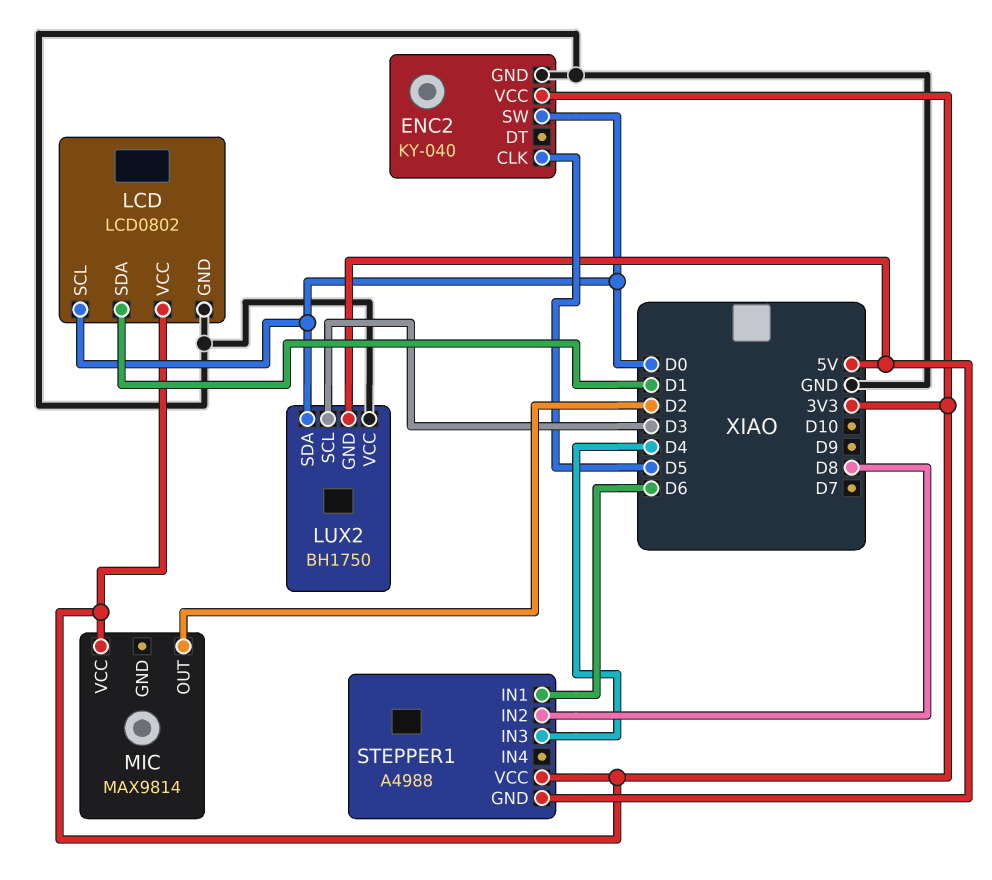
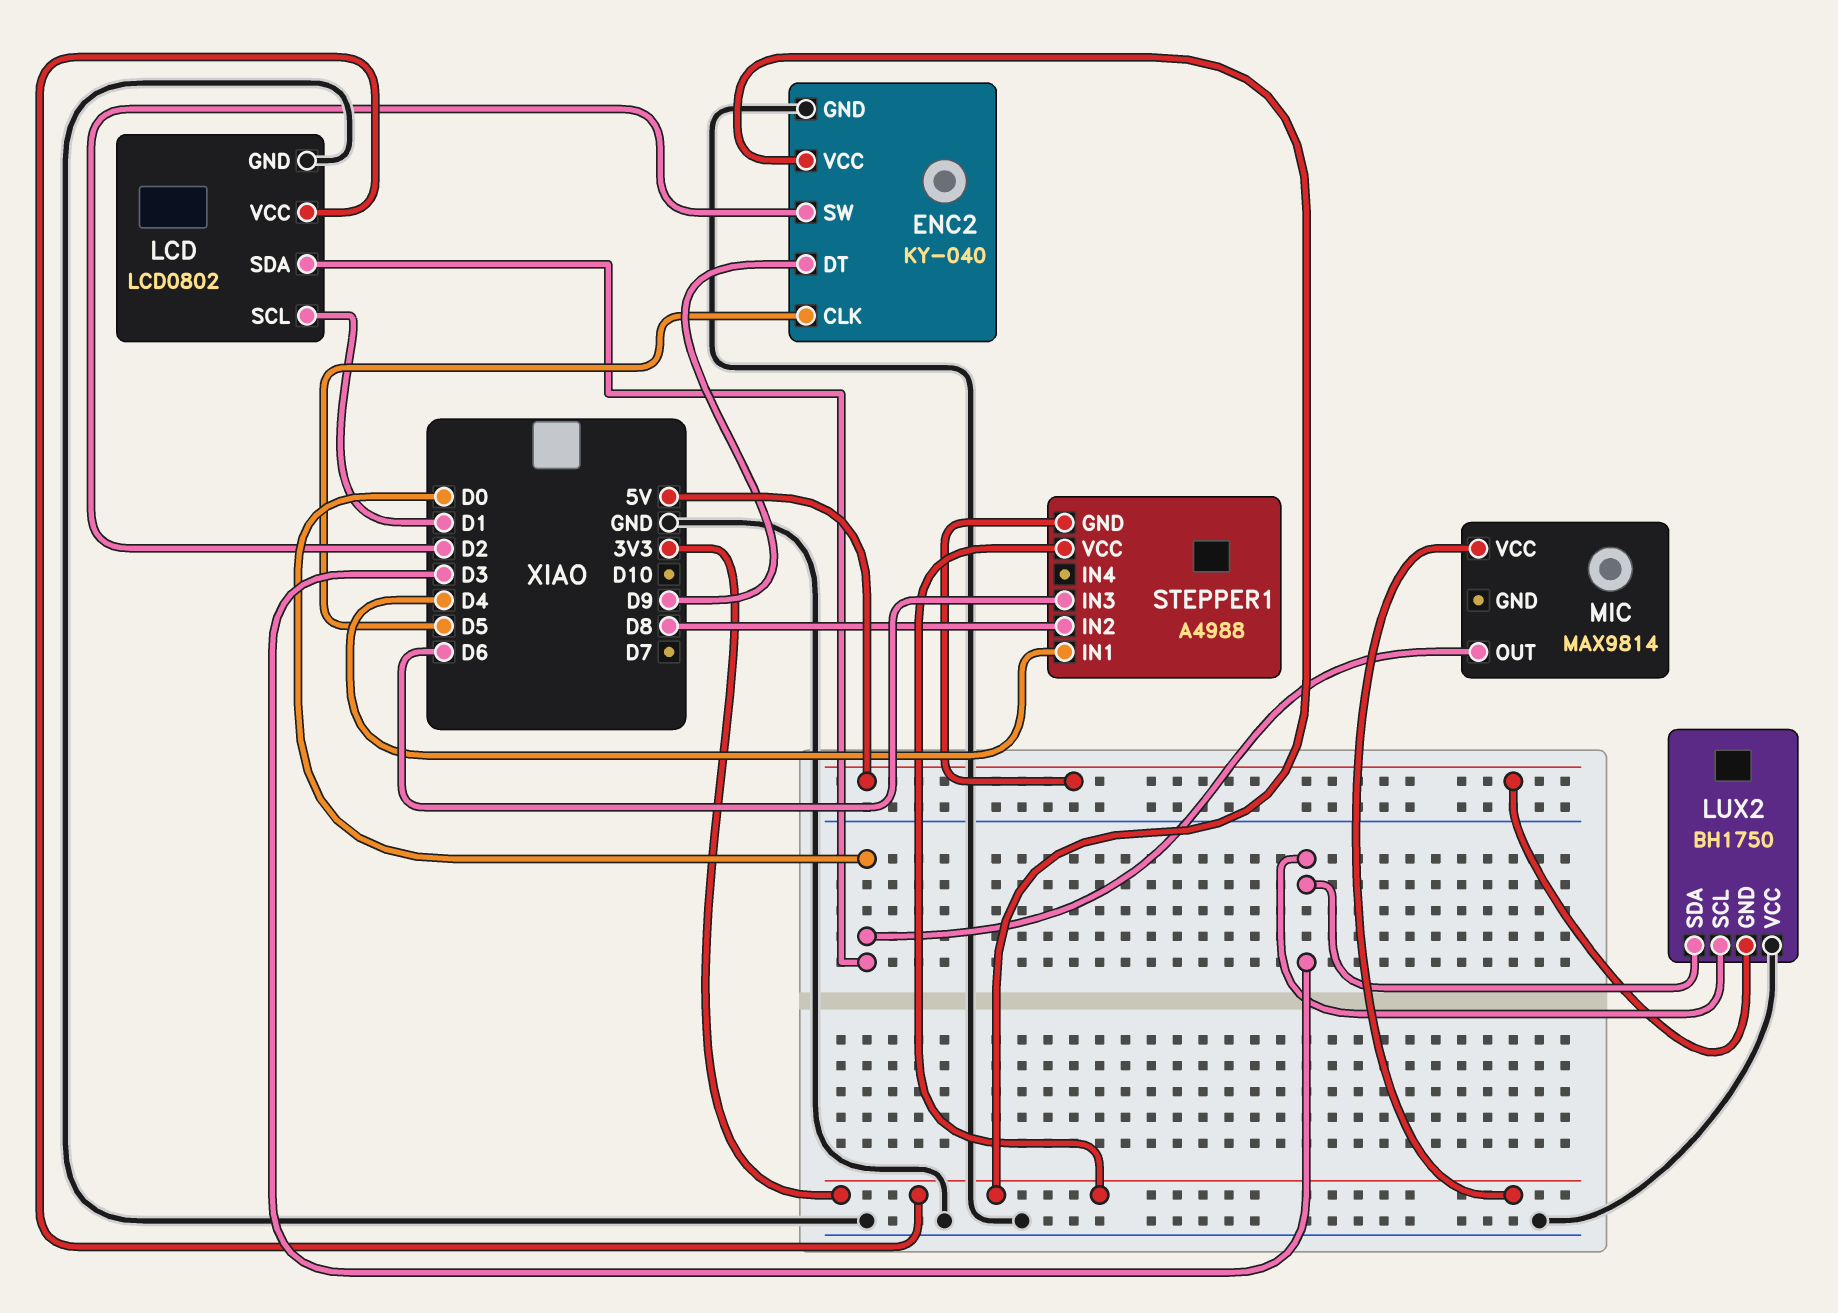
ENC2 pin DT: none -> D9
ENC2 pin SW: D0 -> D2
LCD pin SCL: D0 -> D1
LCD pin SDA: D1 -> D0
LUX2 pin SDA: D0 -> D3
MIC pin OUT: D2 -> D0
STEPPER1 pin IN1: D6 -> D4
STEPPER1 pin IN3: D4 -> D6

